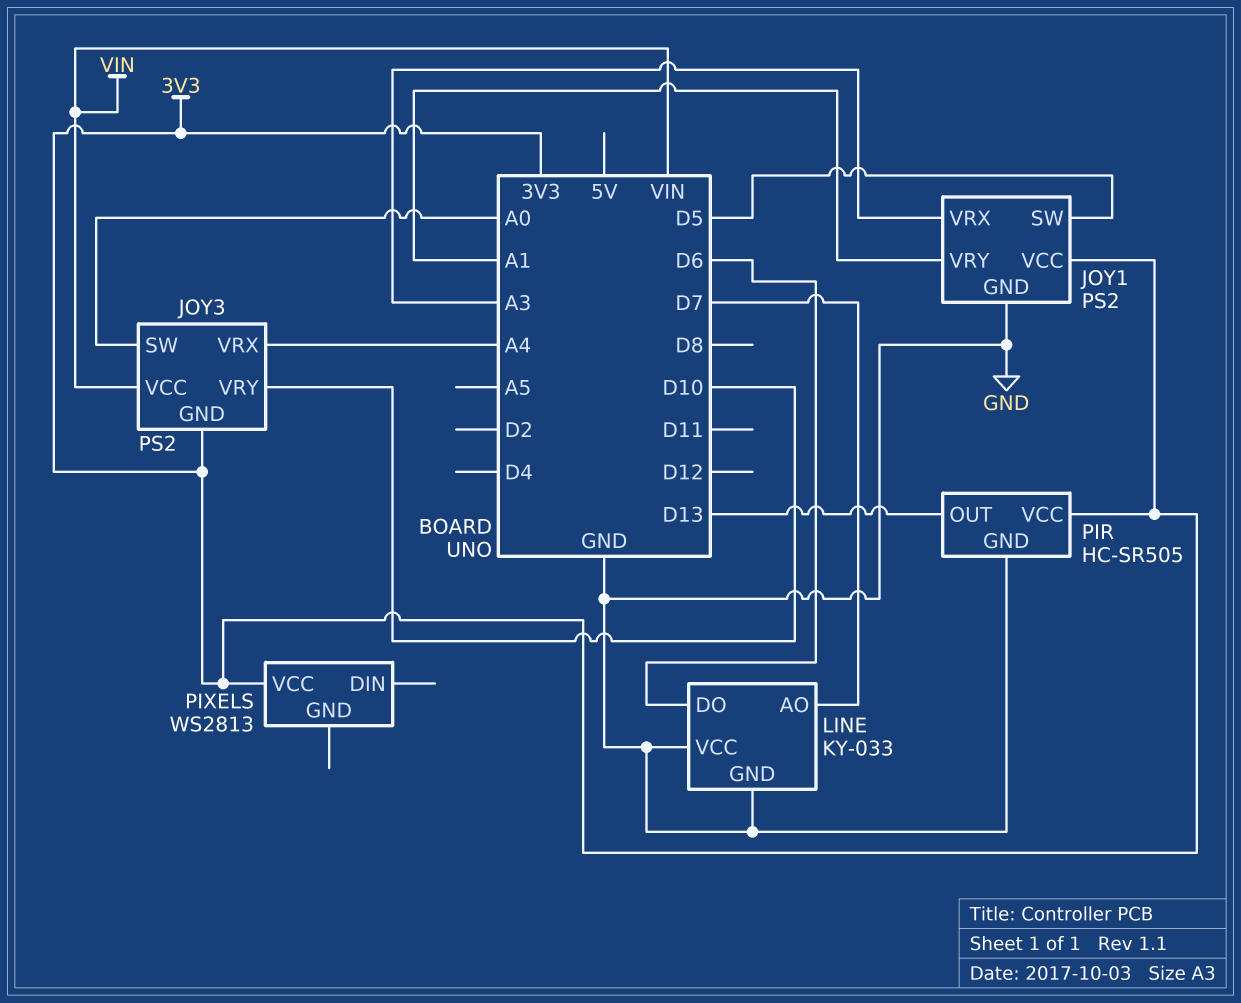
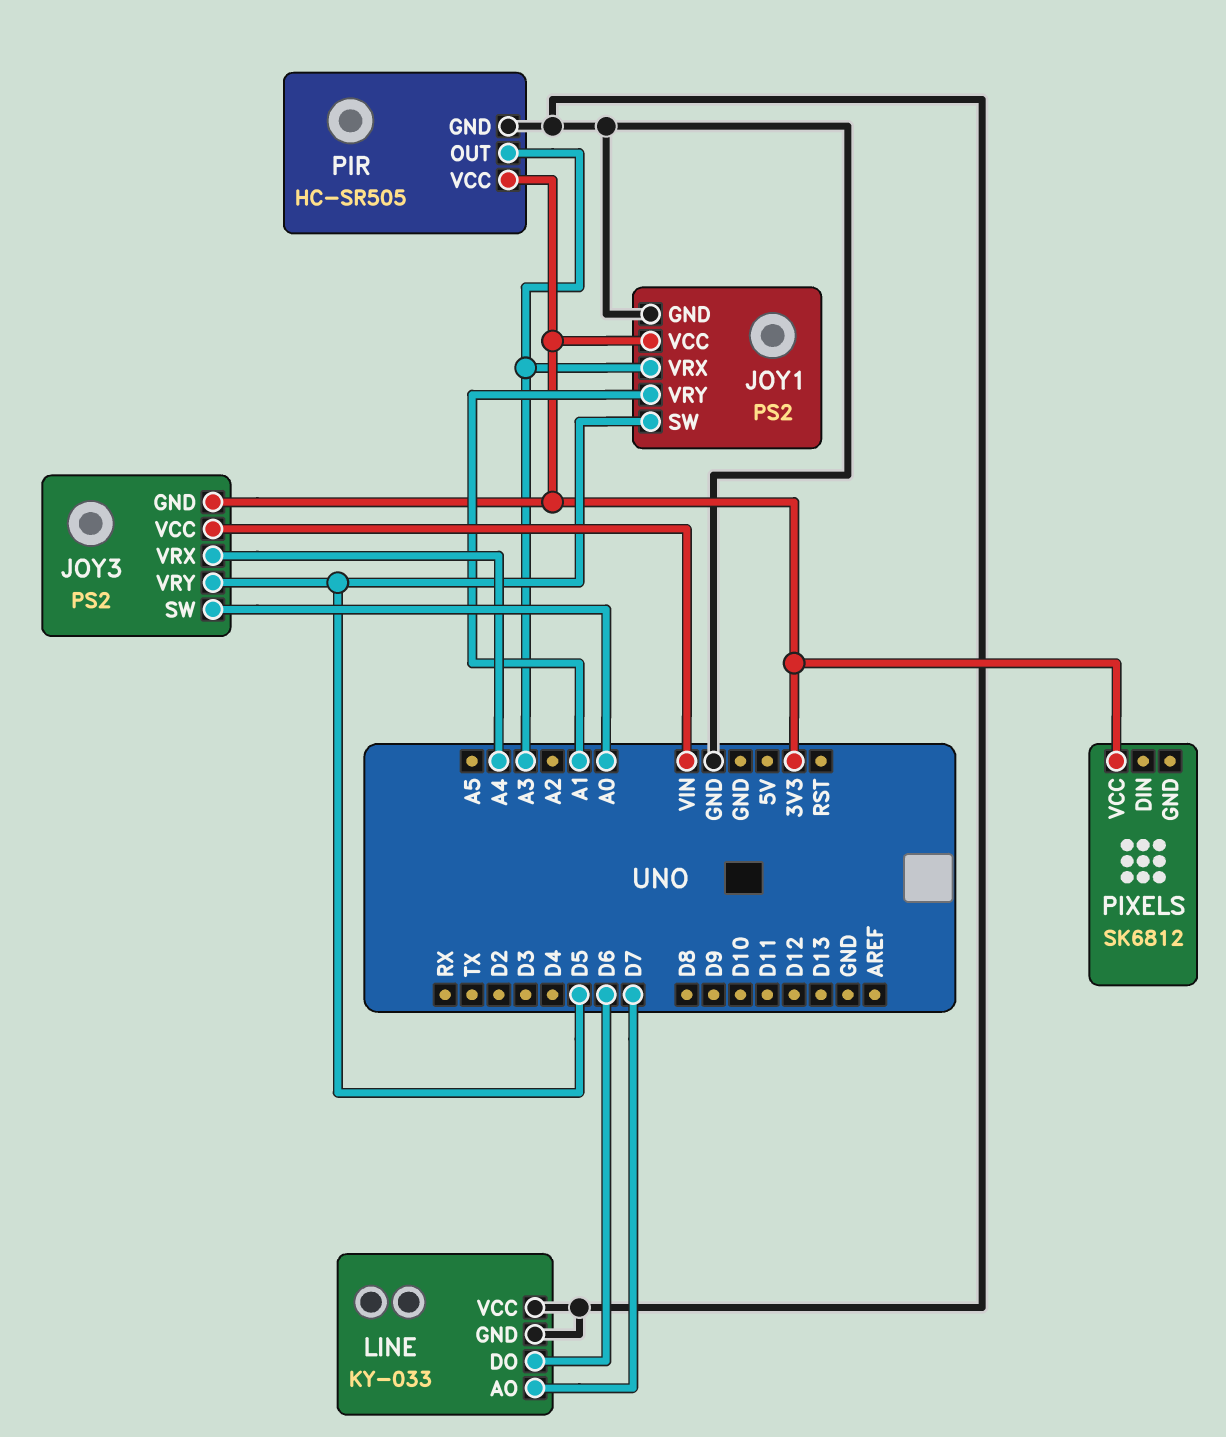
JOY3 pin VRY: D10 -> D5
PIR pin OUT: D13 -> A3
PIXELS: WS2813 -> SK6812

